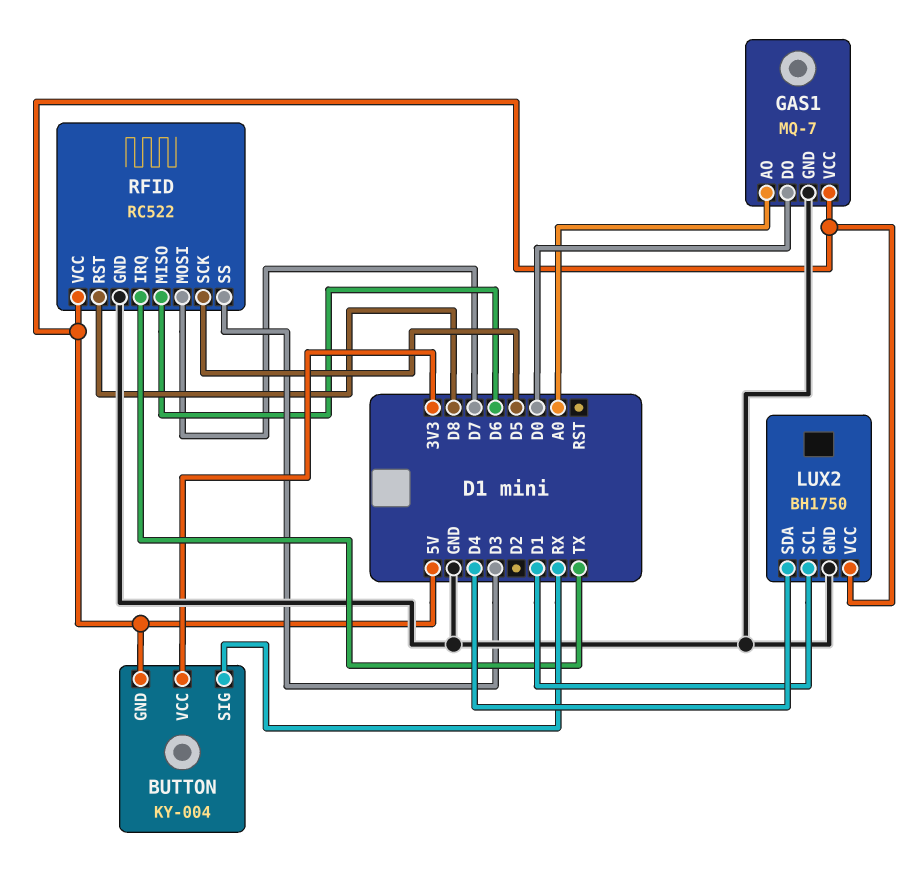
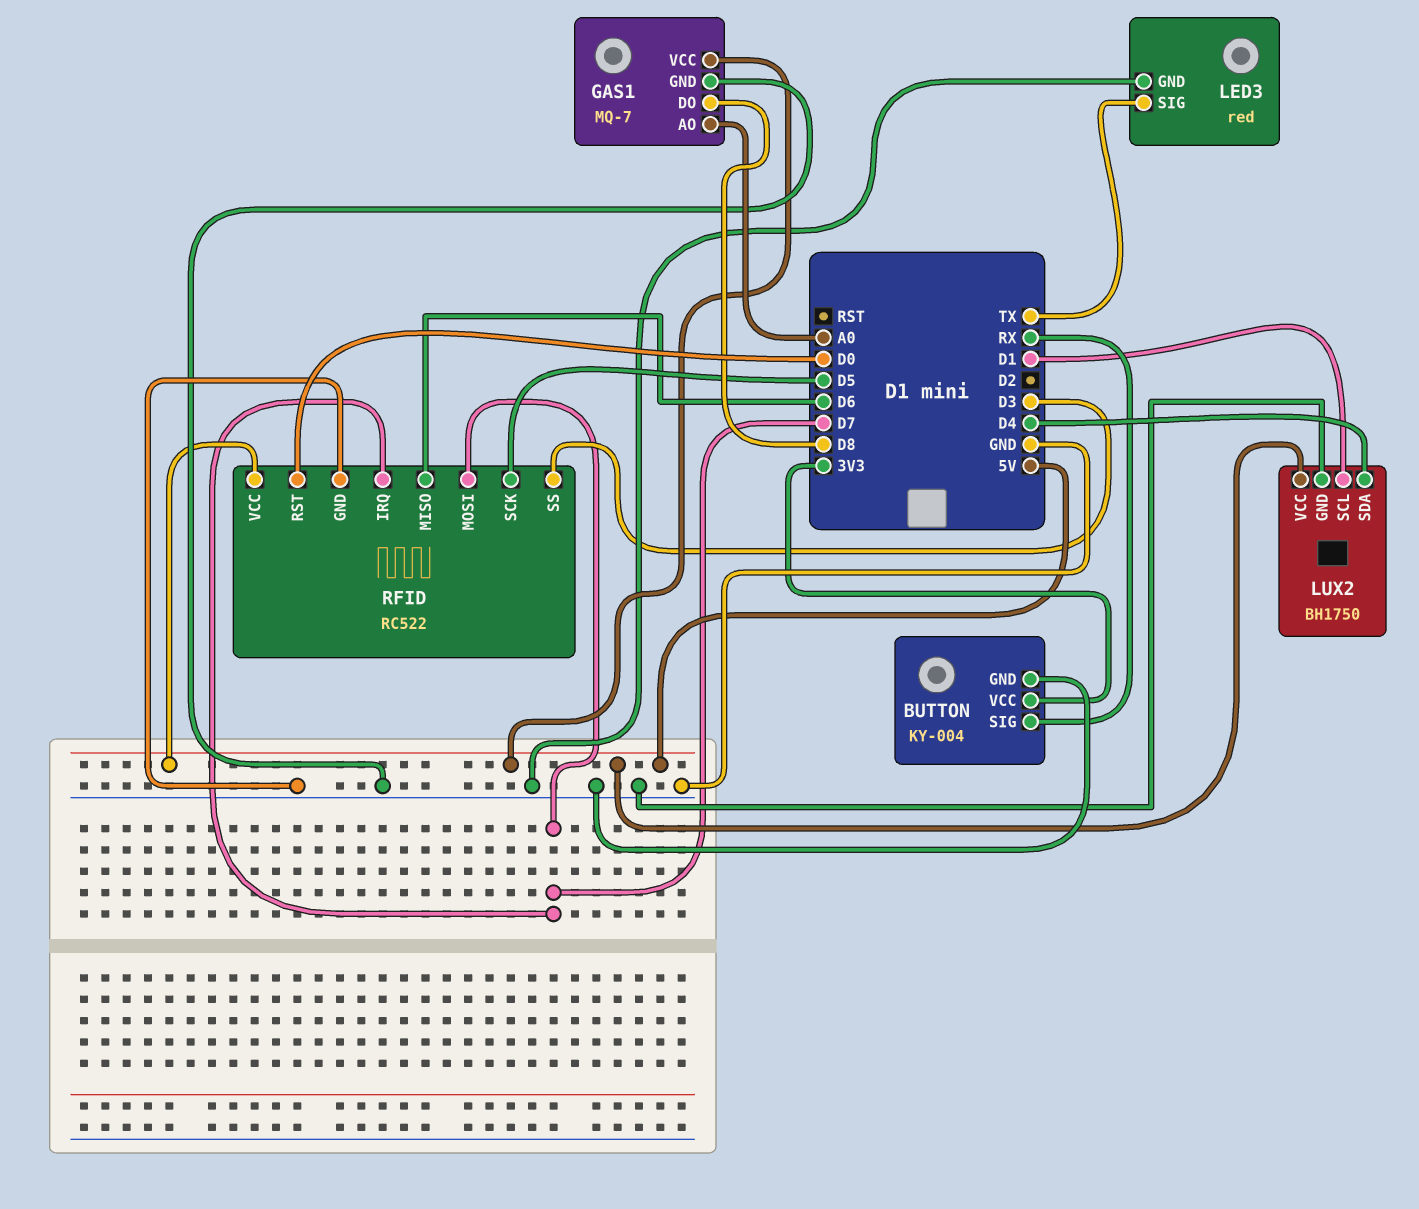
BUTTON pin GND: 5V -> GND
GAS1 pin DO: D0 -> D8
LED3: none -> red
LED3 pin GND: none -> GND
LED3 pin SIG: none -> TX
RFID pin IRQ: TX -> D7
RFID pin RST: D8 -> D0

